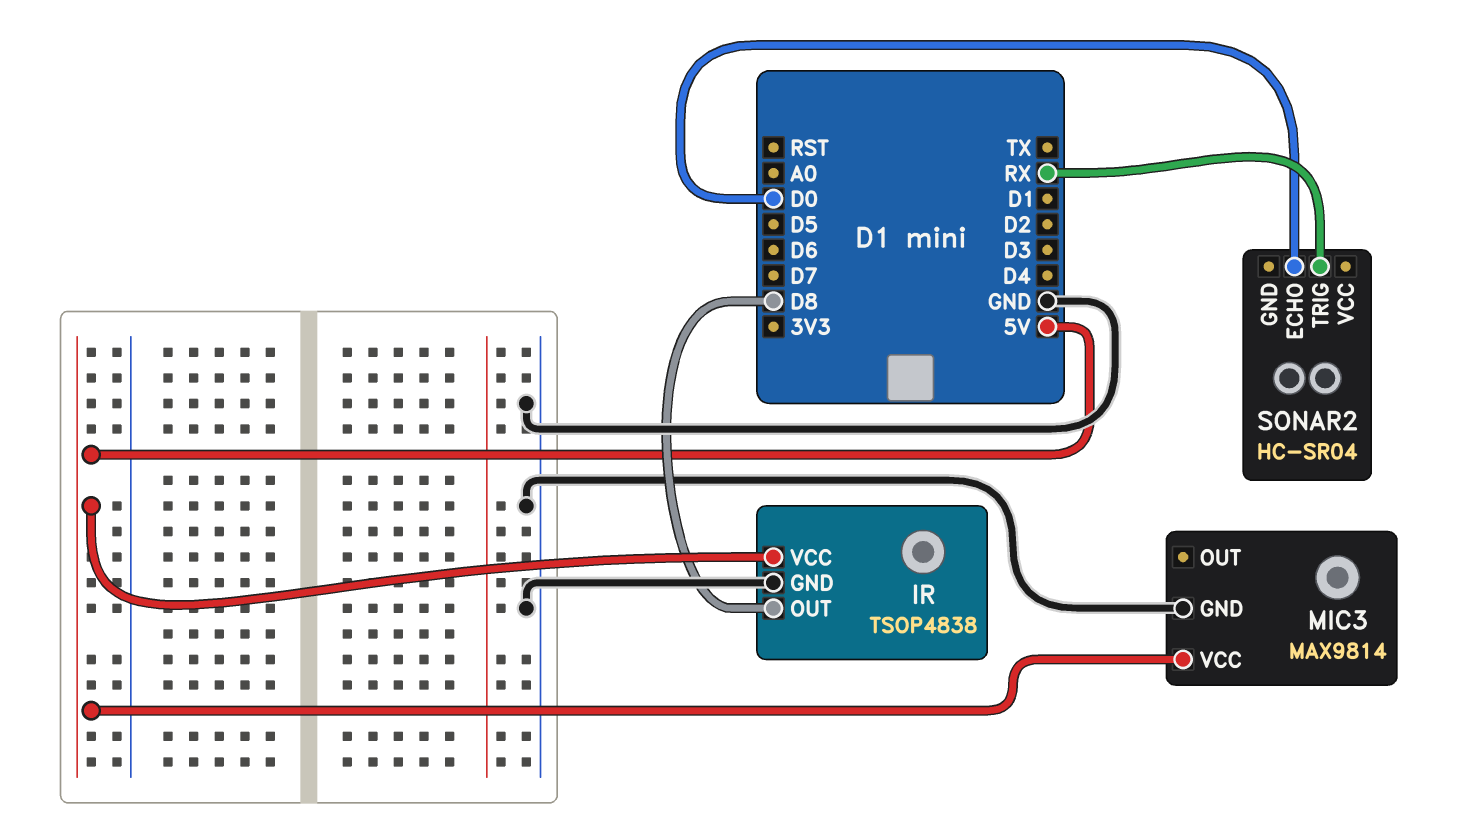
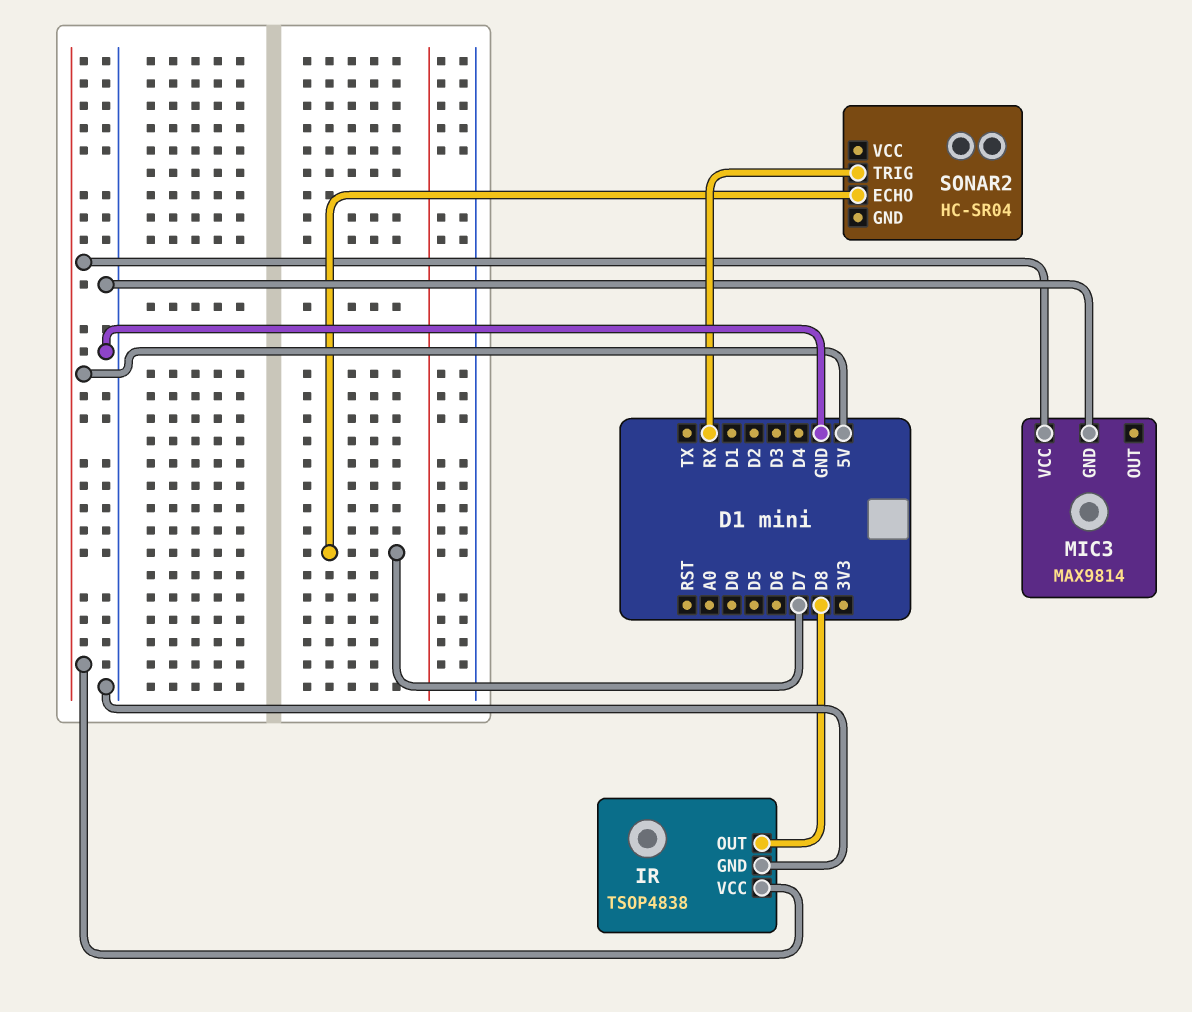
SONAR2 pin ECHO: D0 -> D7

